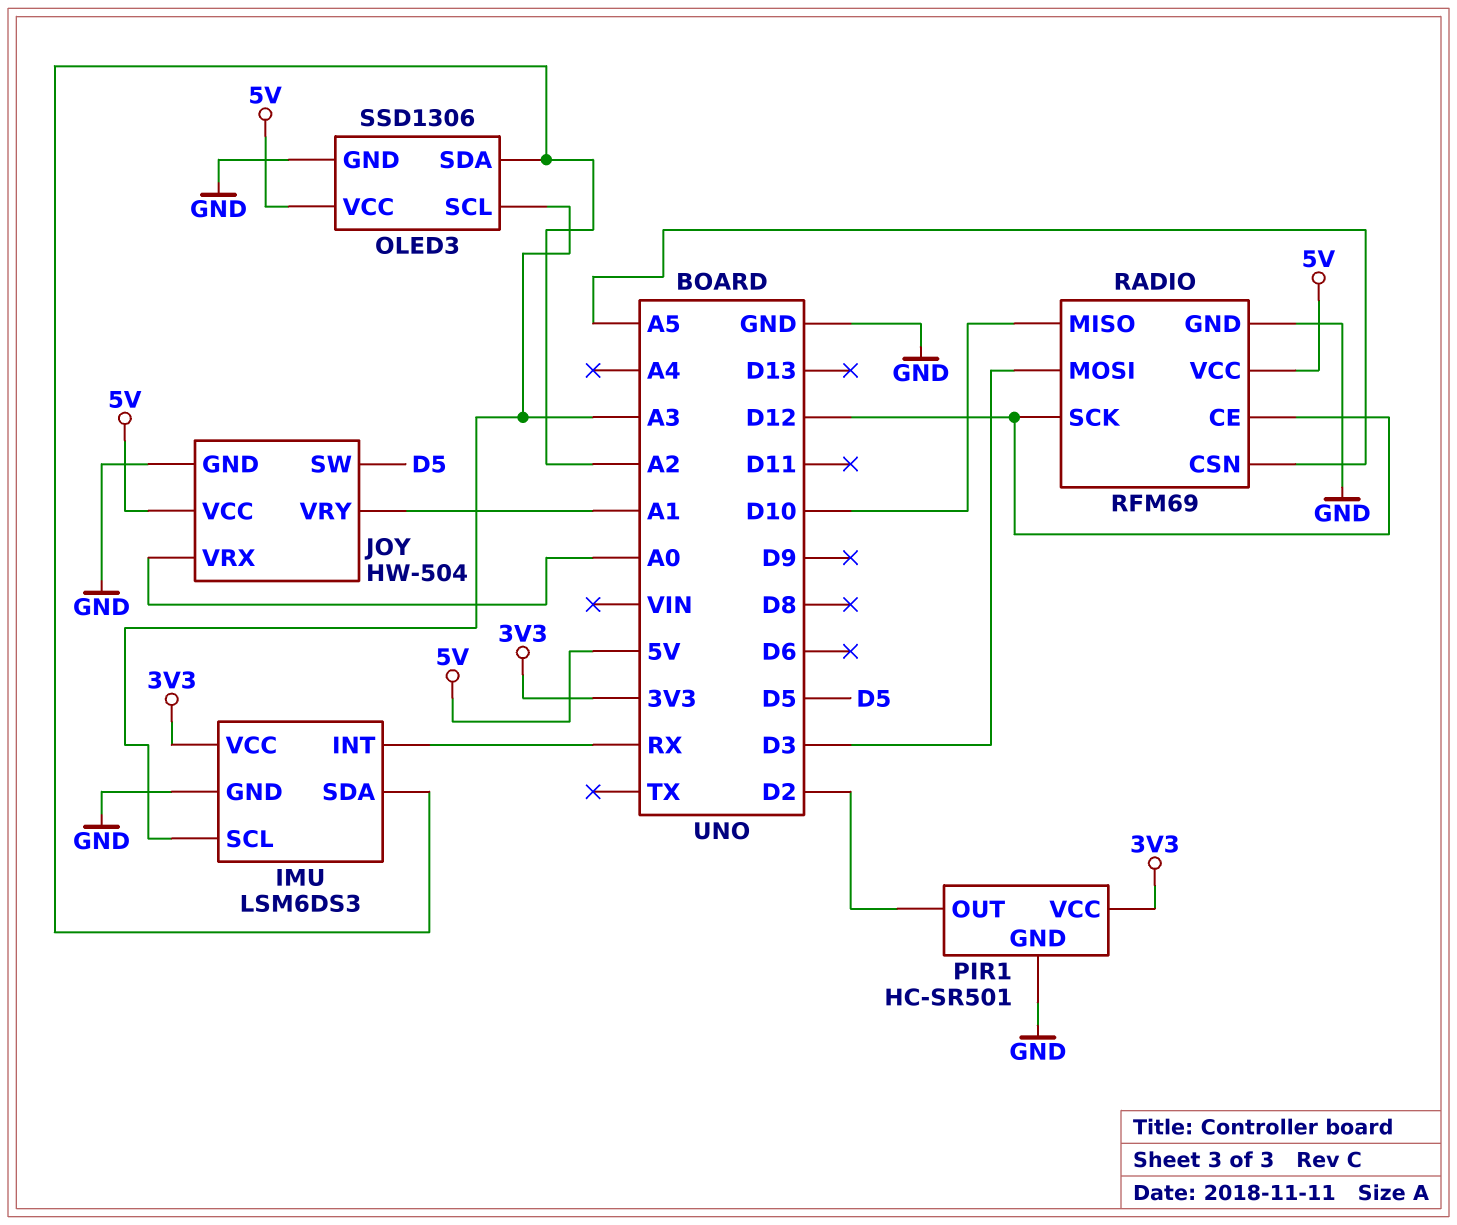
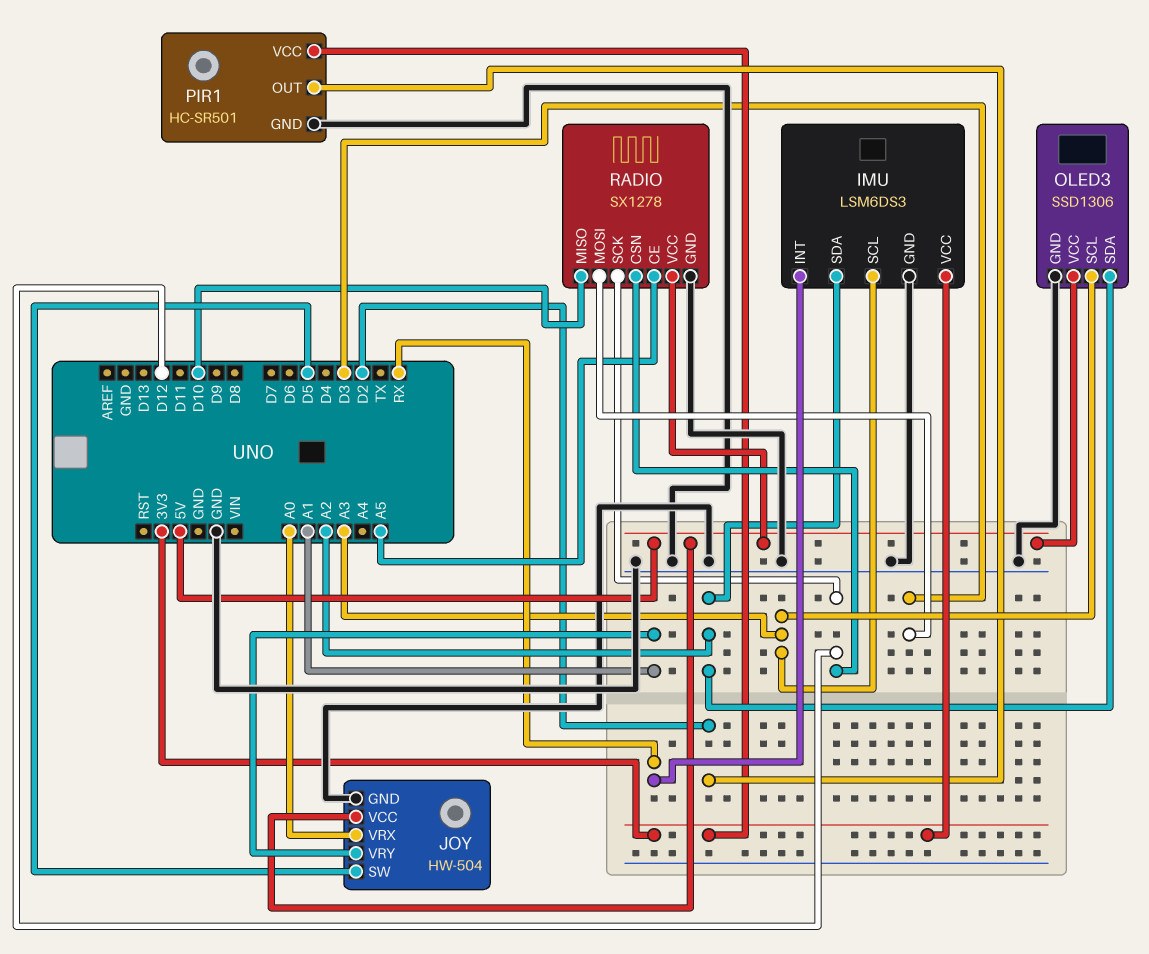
RADIO: RFM69 -> SX1278
RADIO pin CE: D12 -> A5
RADIO pin CSN: A5 -> D12

